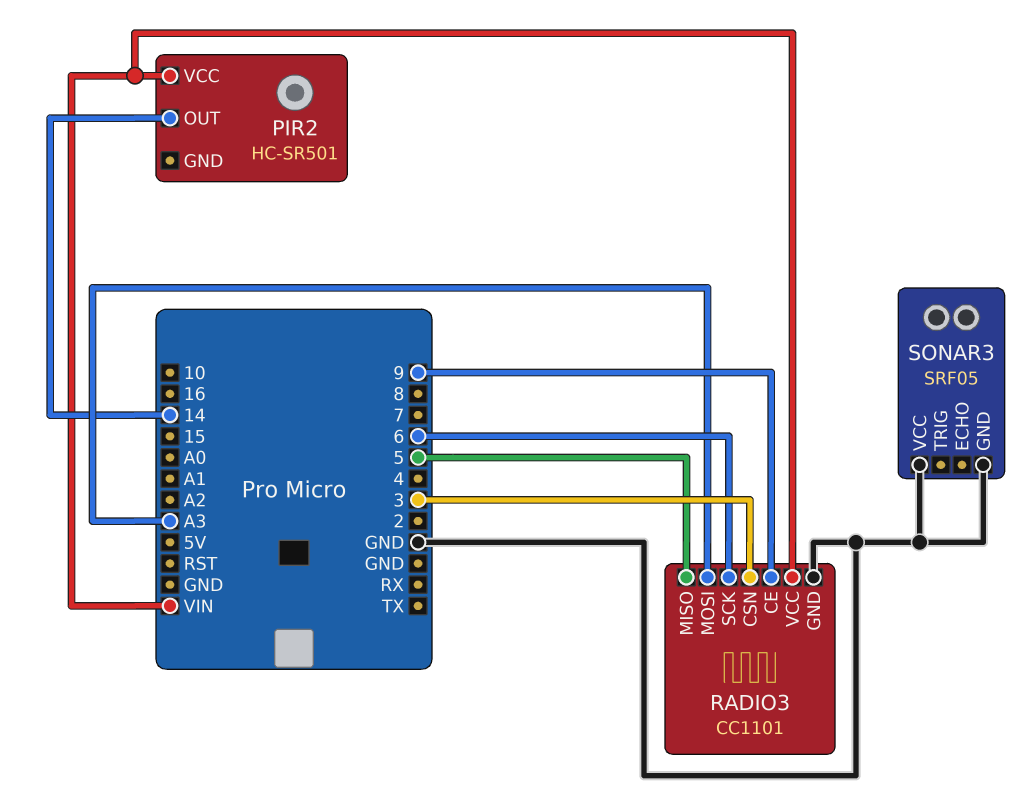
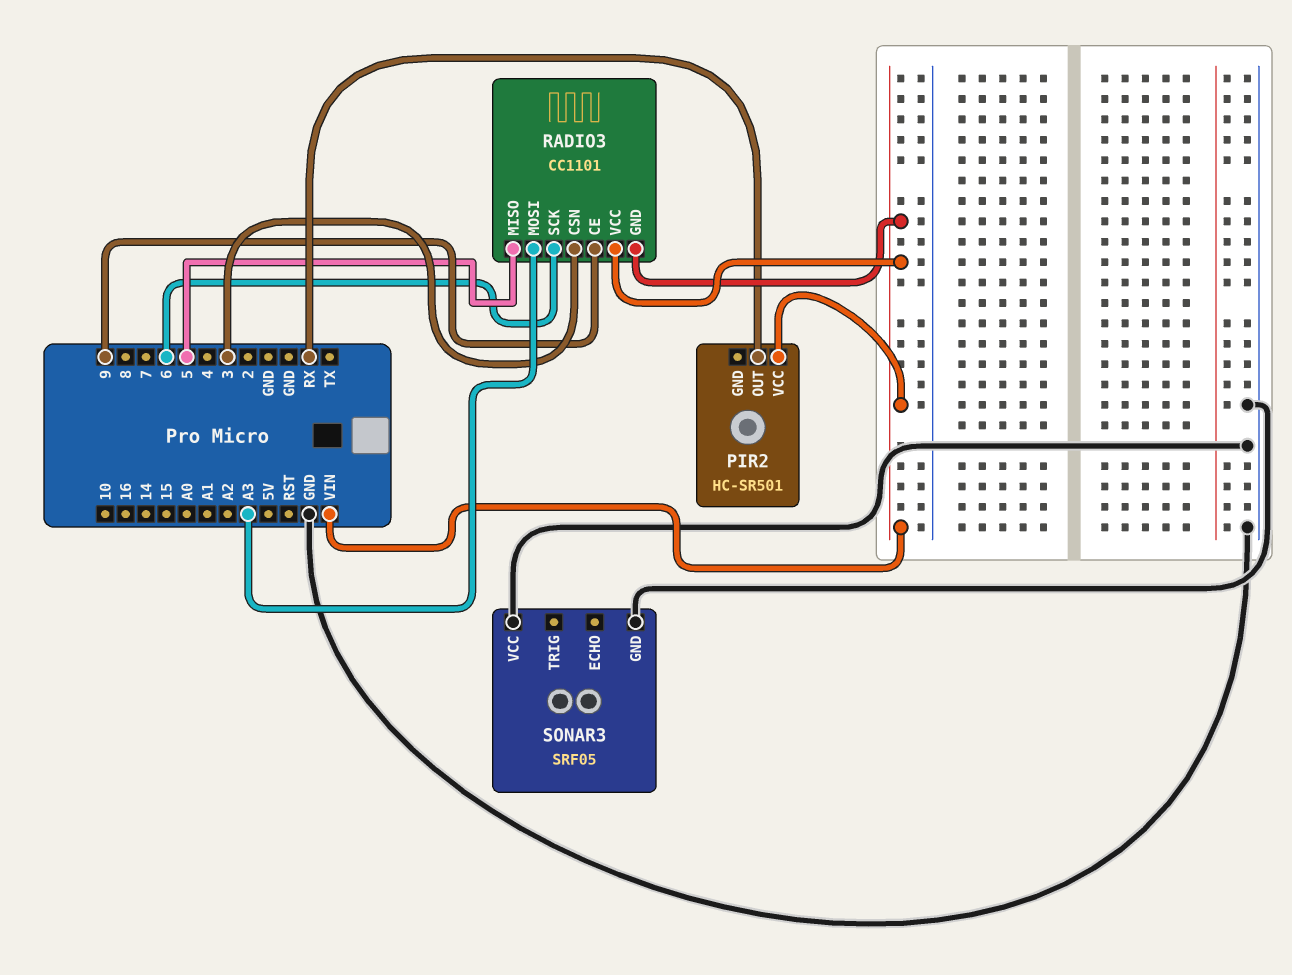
PIR2 pin OUT: 14 -> RX
RADIO3 pin GND: GND -> VIN

